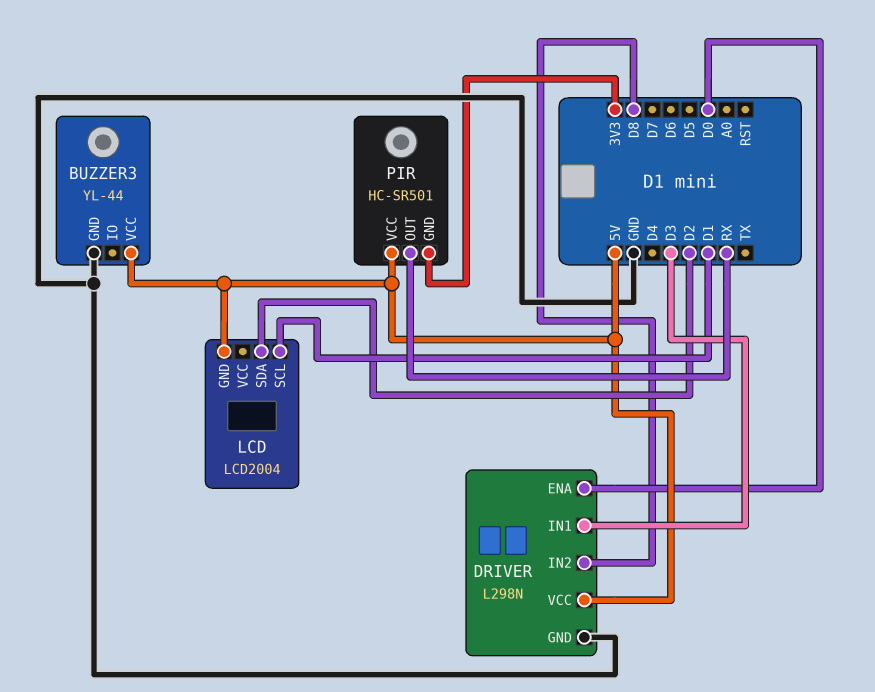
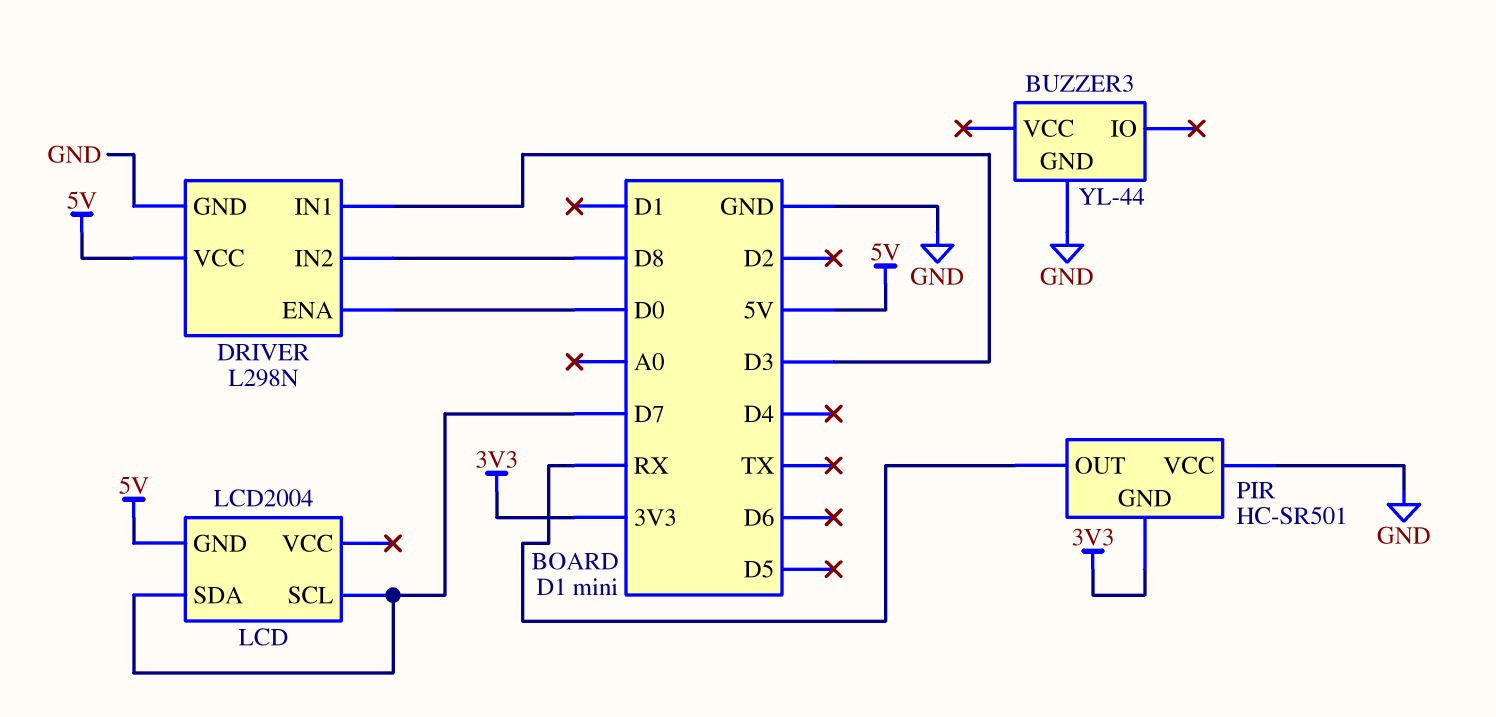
BUZZER3 pin VCC: 5V -> none
LCD pin SCL: D1 -> D7
LCD pin SDA: D2 -> D7
PIR pin VCC: 5V -> GND

